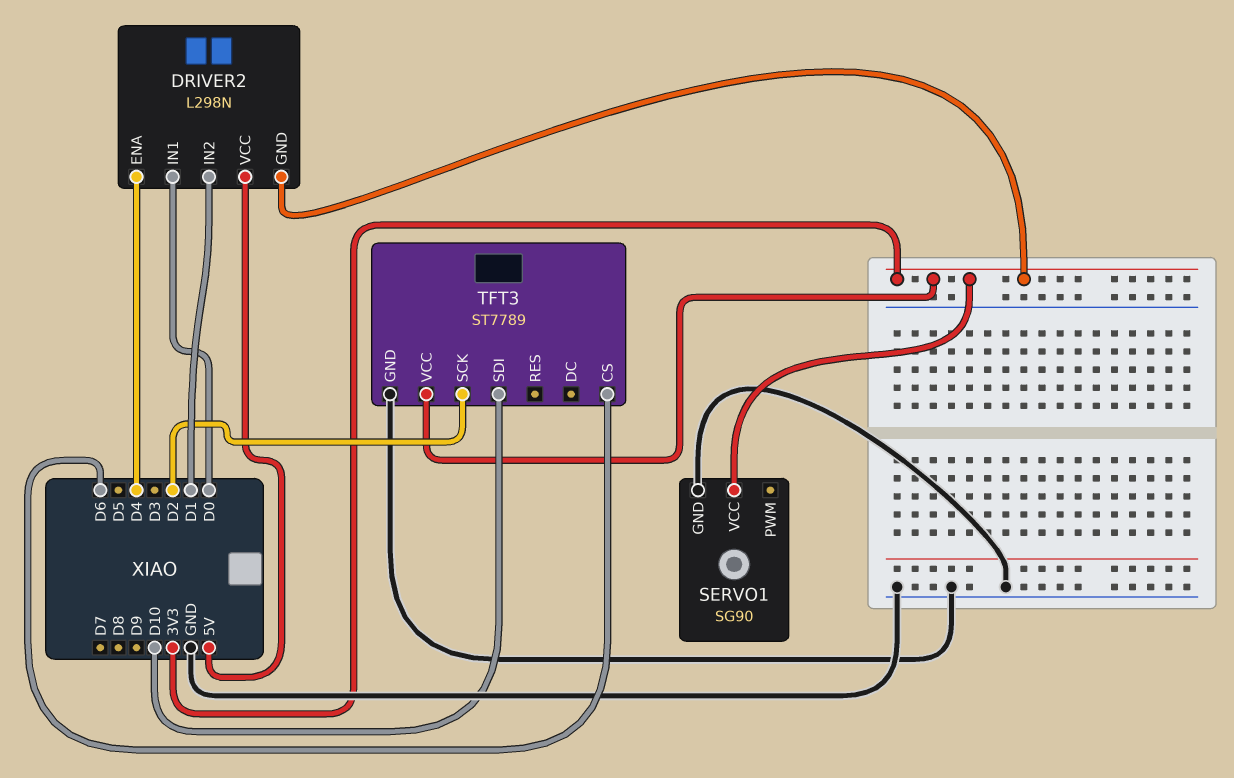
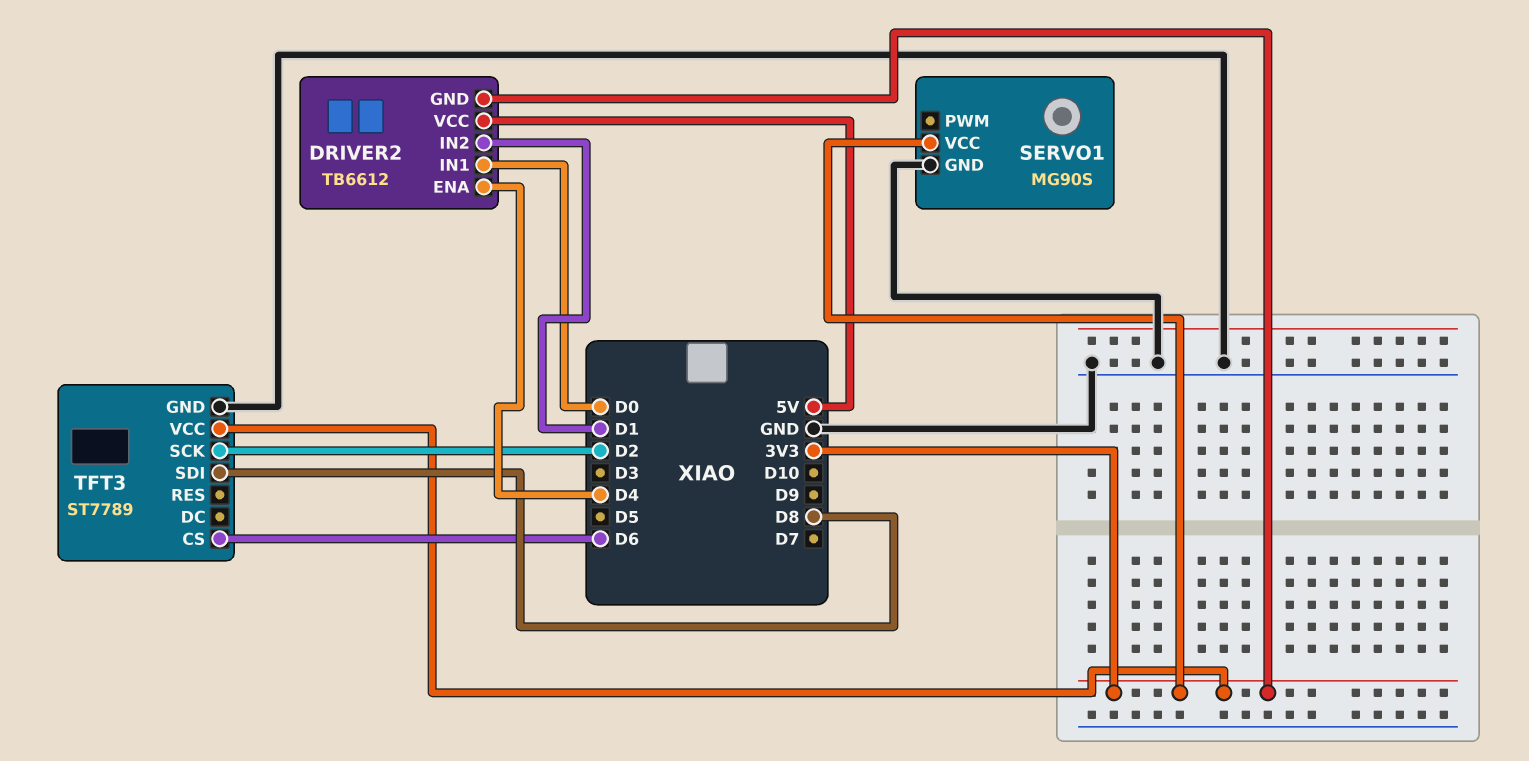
DRIVER2: L298N -> TB6612
SERVO1: SG90 -> MG90S
TFT3 pin SDI: D10 -> D8

